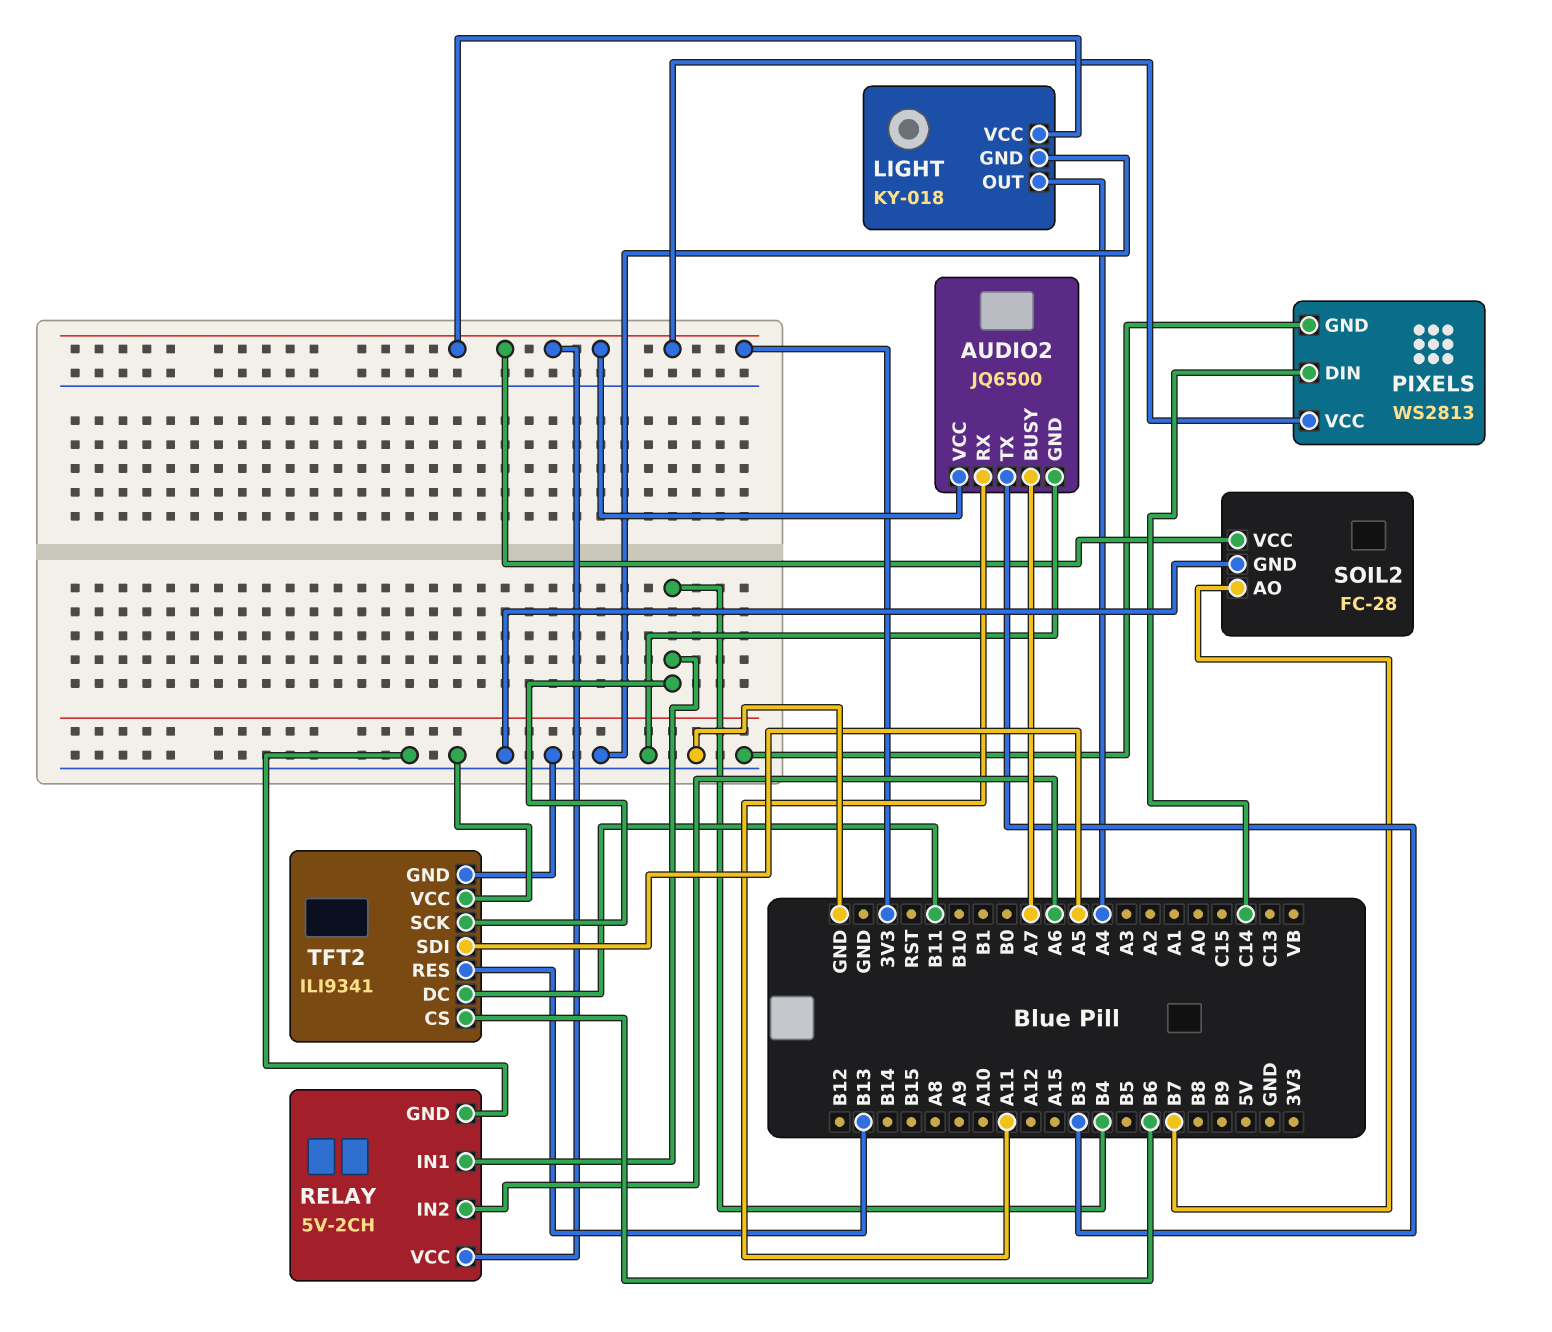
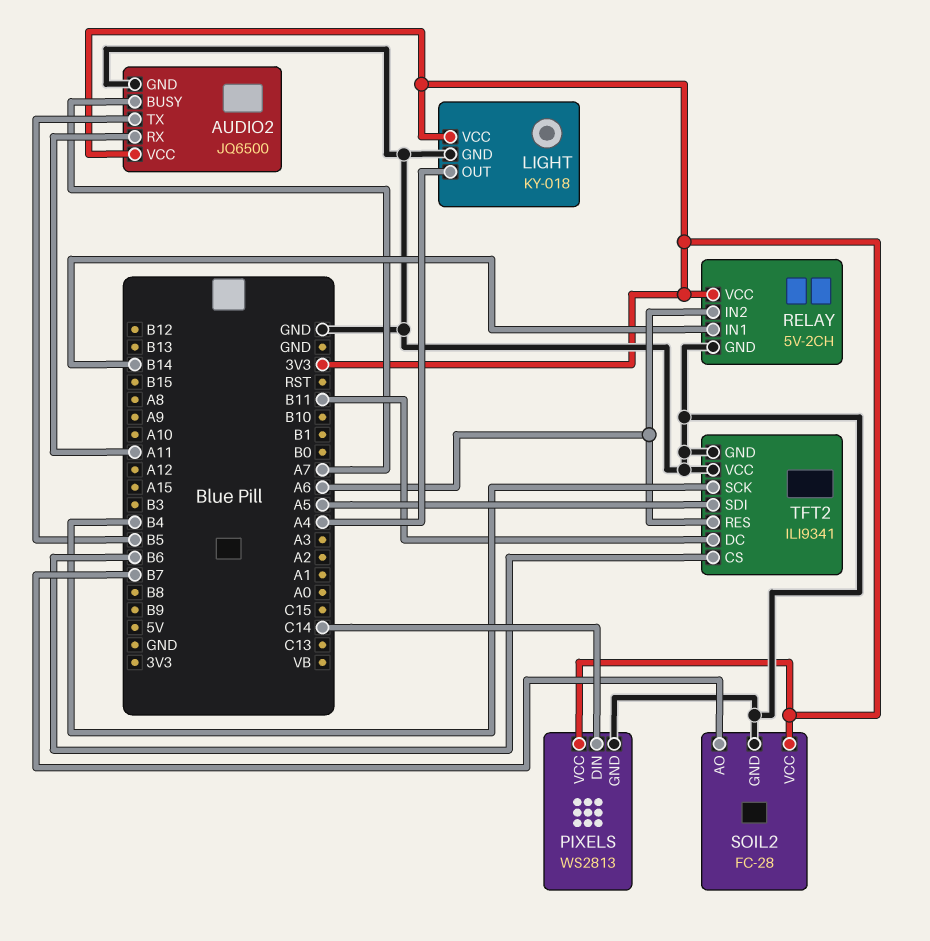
AUDIO2 pin TX: B3 -> B5
RELAY pin IN1: B4 -> B14
TFT2 pin RES: B13 -> A6

